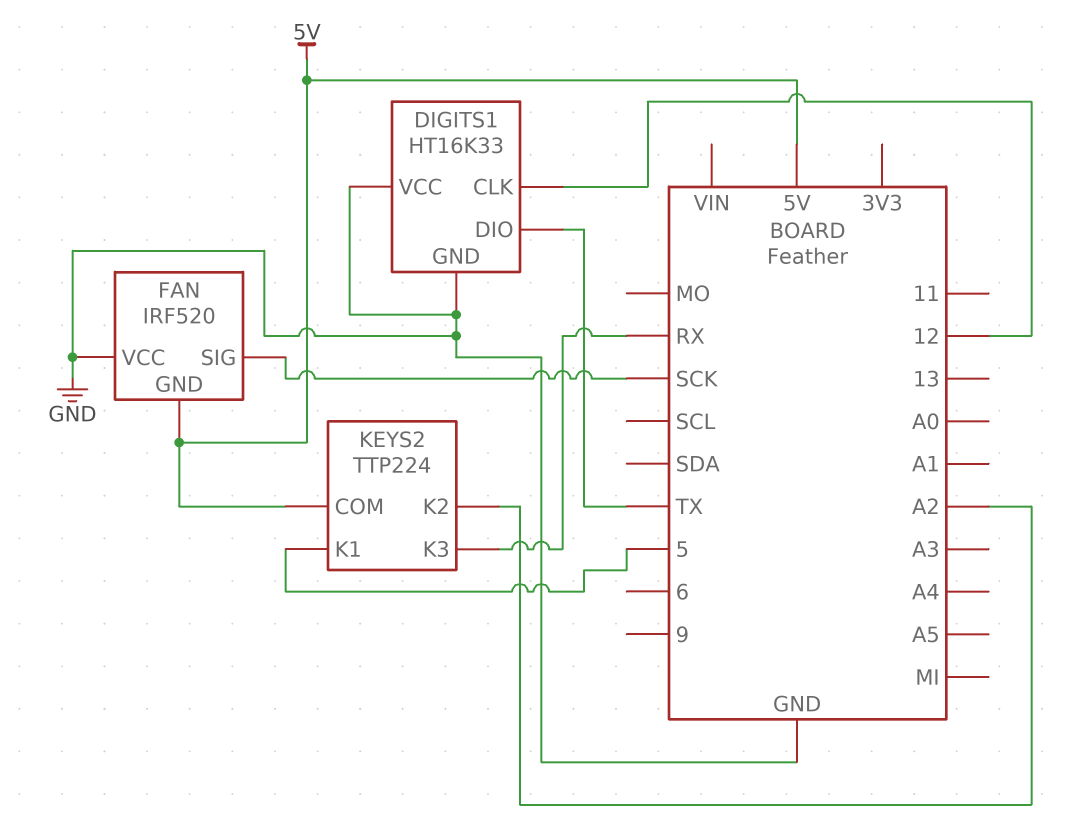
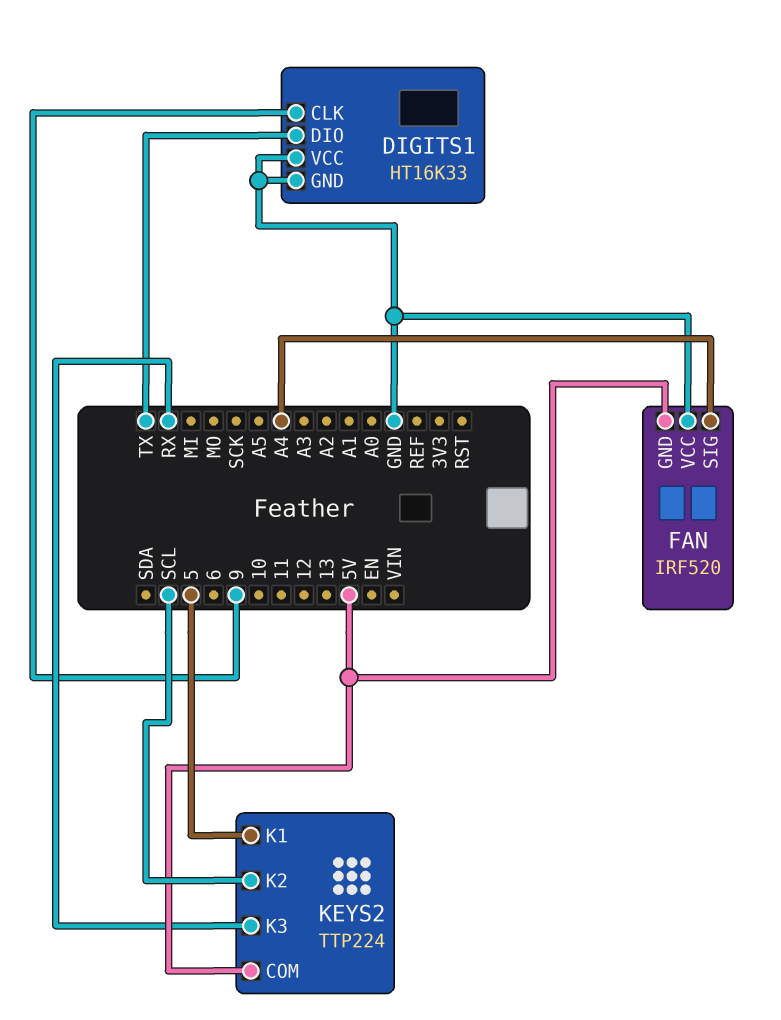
DIGITS1 pin CLK: 12 -> 9
FAN pin SIG: SCK -> A4
KEYS2 pin K2: A2 -> SCL

